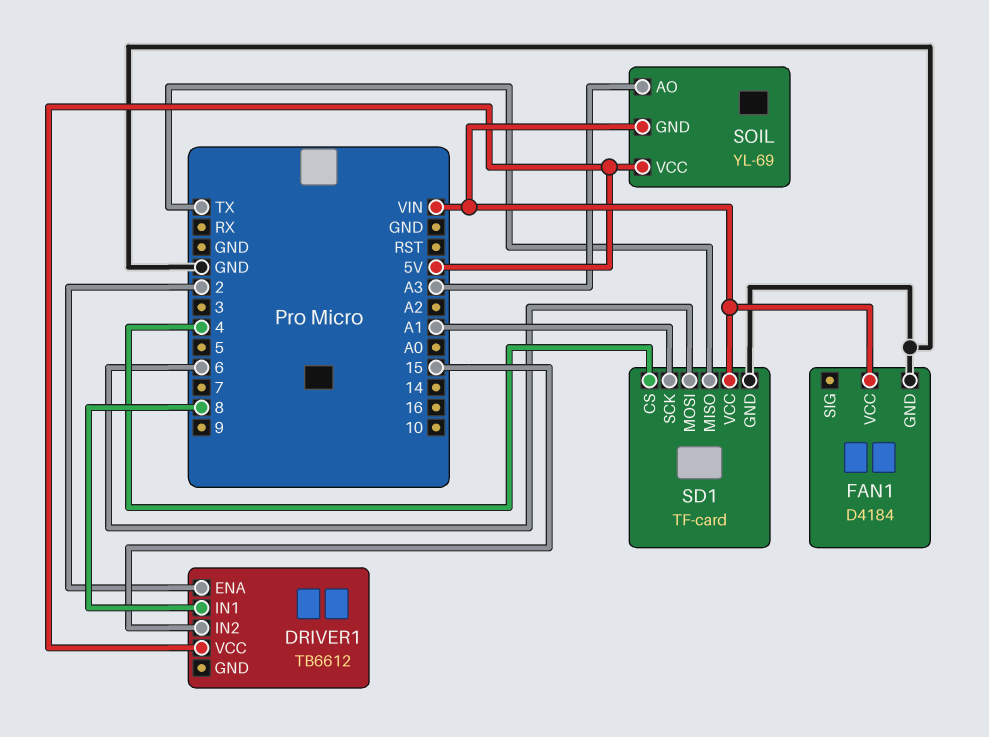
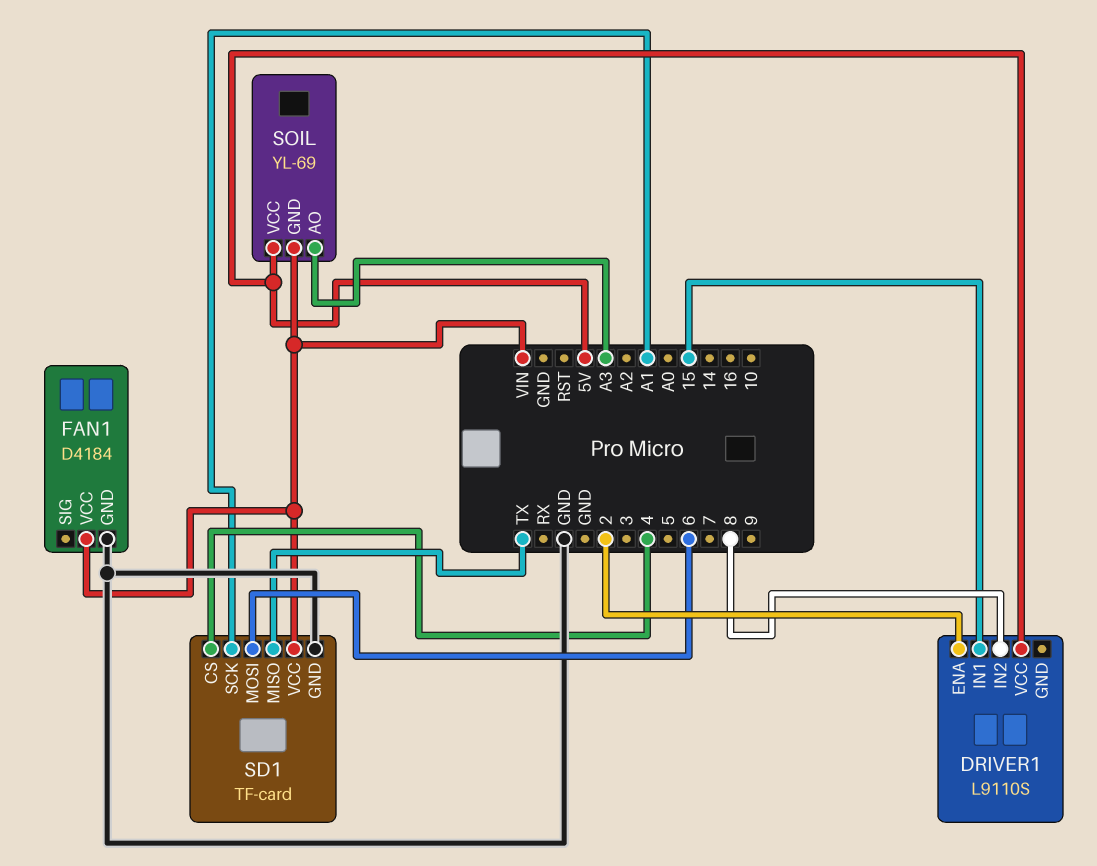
DRIVER1: TB6612 -> L9110S
DRIVER1 pin IN1: 8 -> 15
DRIVER1 pin IN2: 15 -> 8

